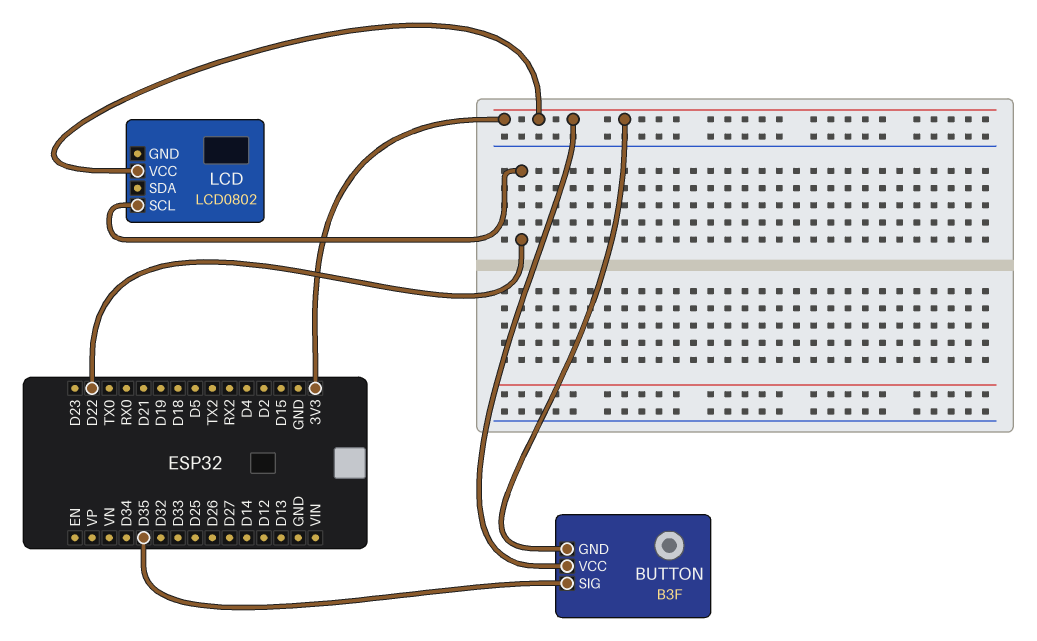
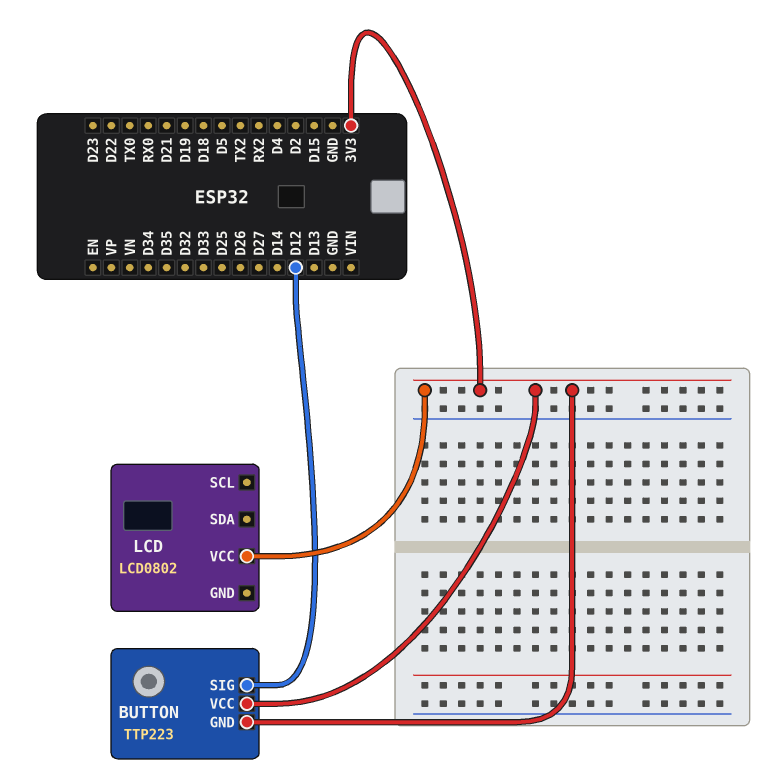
BUTTON: B3F -> TTP223
BUTTON pin SIG: D35 -> D12
LCD pin SCL: D22 -> none

